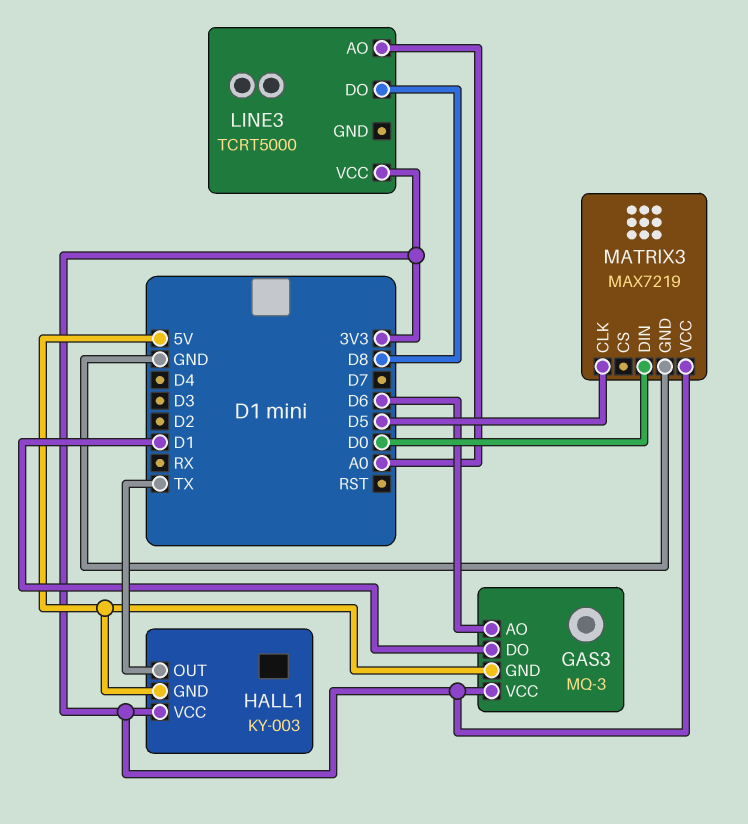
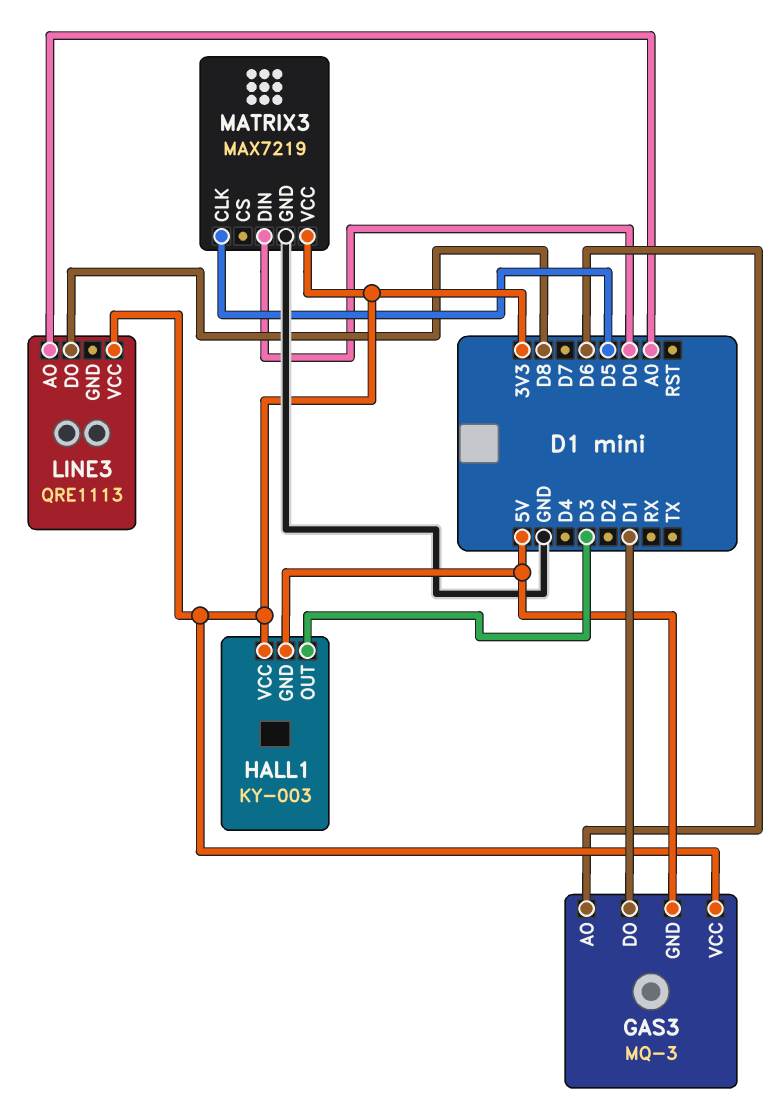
HALL1 pin OUT: TX -> D3
LINE3: TCRT5000 -> QRE1113

